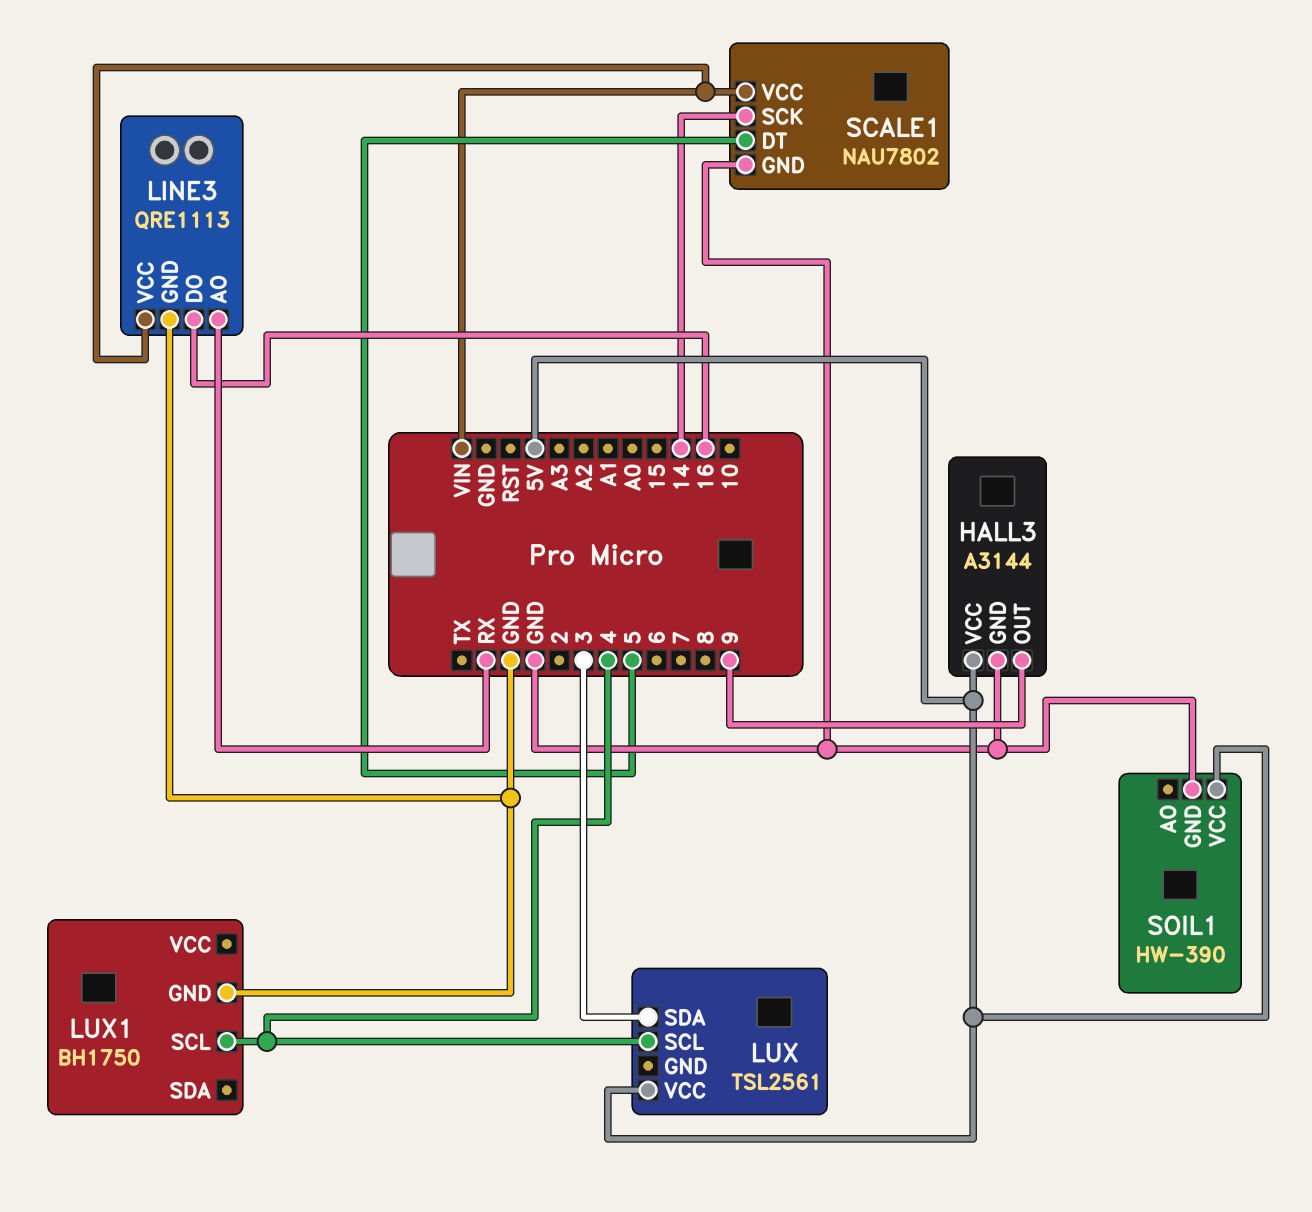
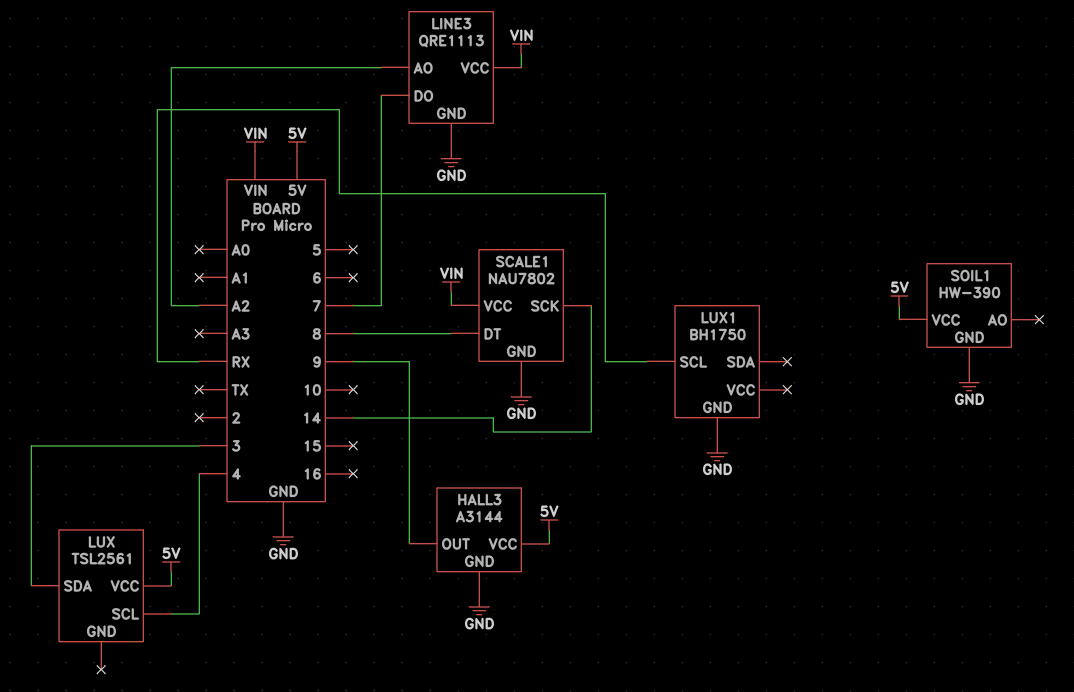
LINE3 pin AO: RX -> A2
LINE3 pin DO: 16 -> 7
LUX1 pin SCL: 4 -> RX
SCALE1 pin DT: 5 -> 8

